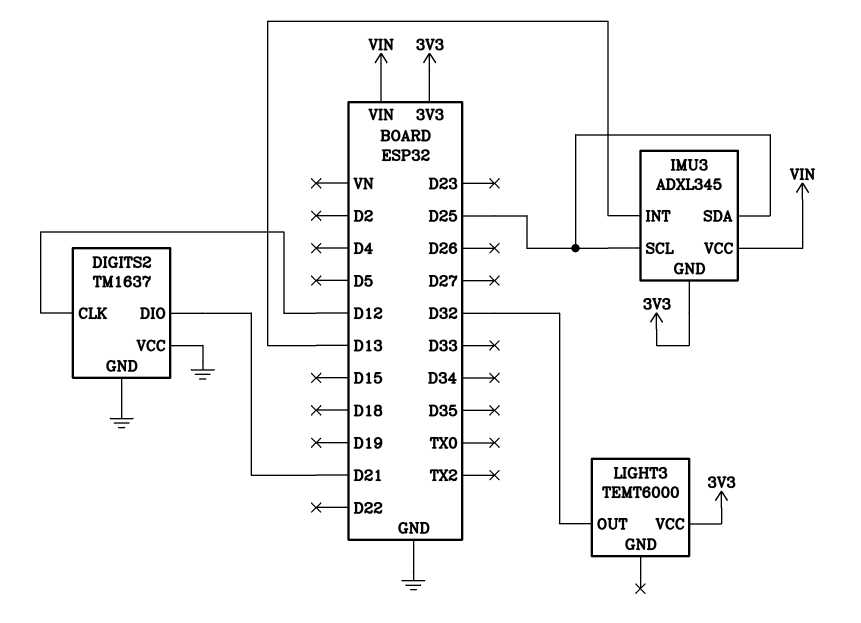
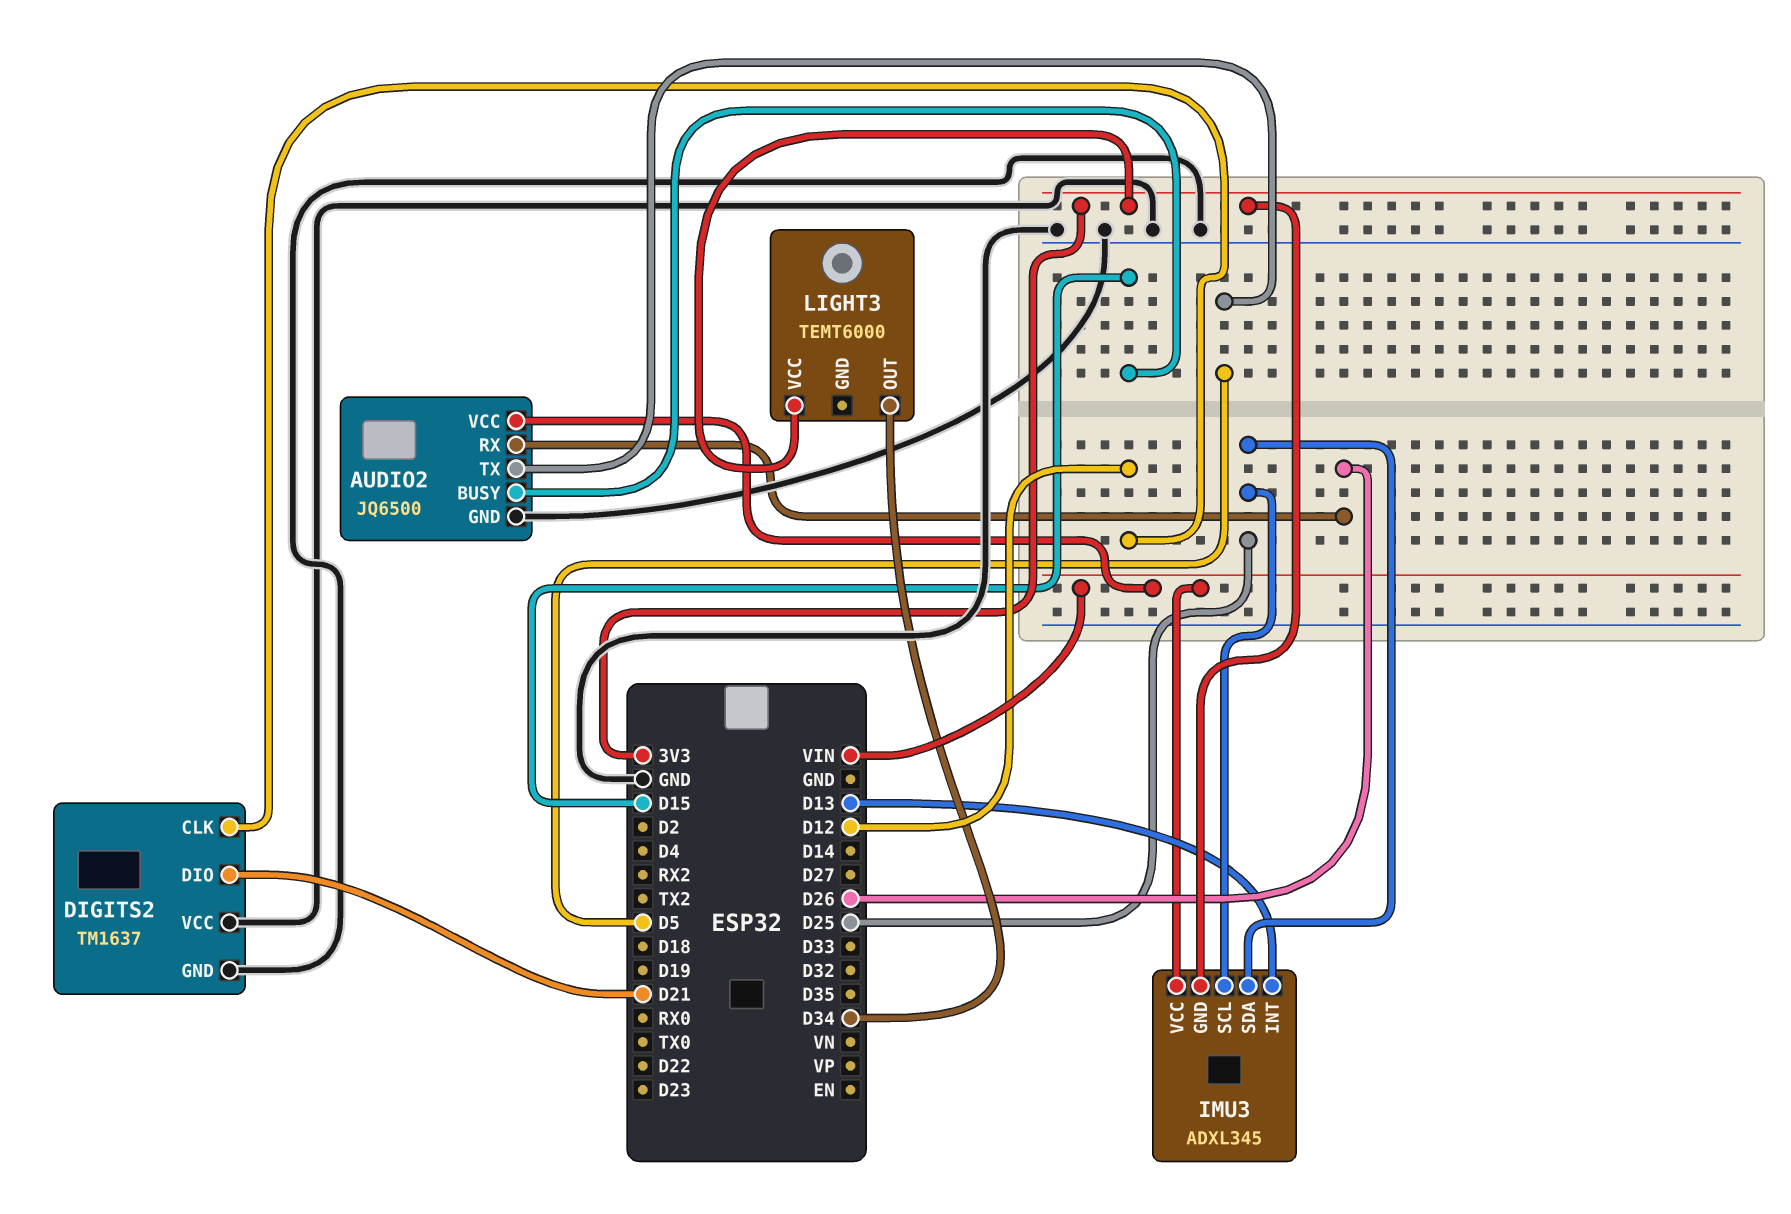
AUDIO2: none -> JQ6500
AUDIO2 pin BUSY: none -> D15
AUDIO2 pin GND: none -> GND
AUDIO2 pin RX: none -> D26
AUDIO2 pin TX: none -> D5
AUDIO2 pin VCC: none -> VIN
LIGHT3 pin OUT: D32 -> D34

